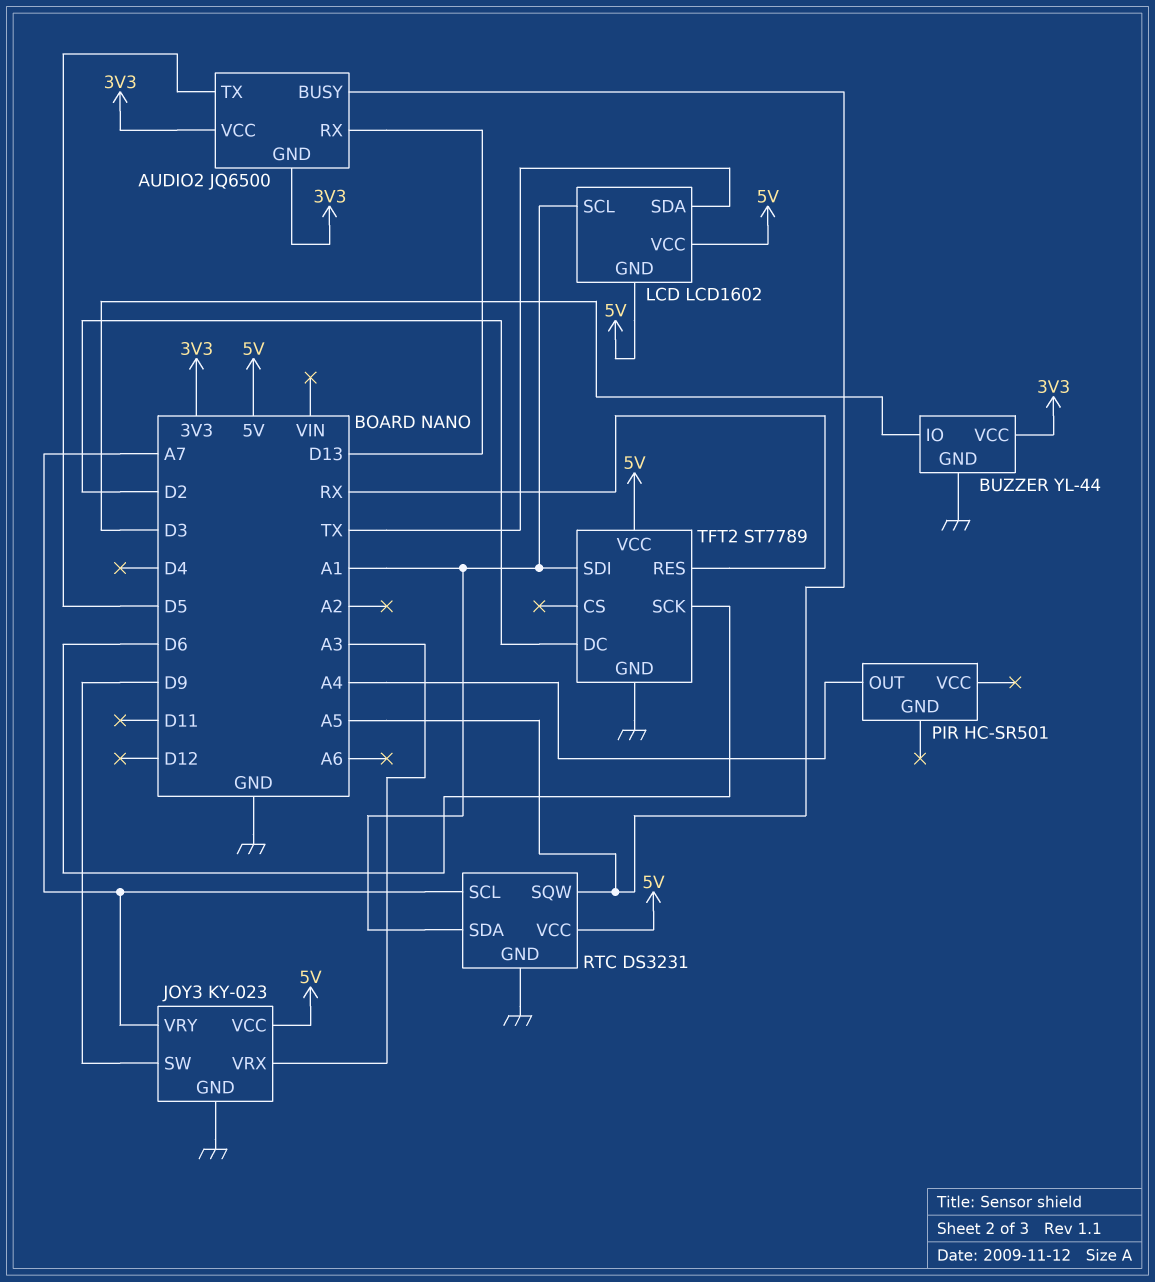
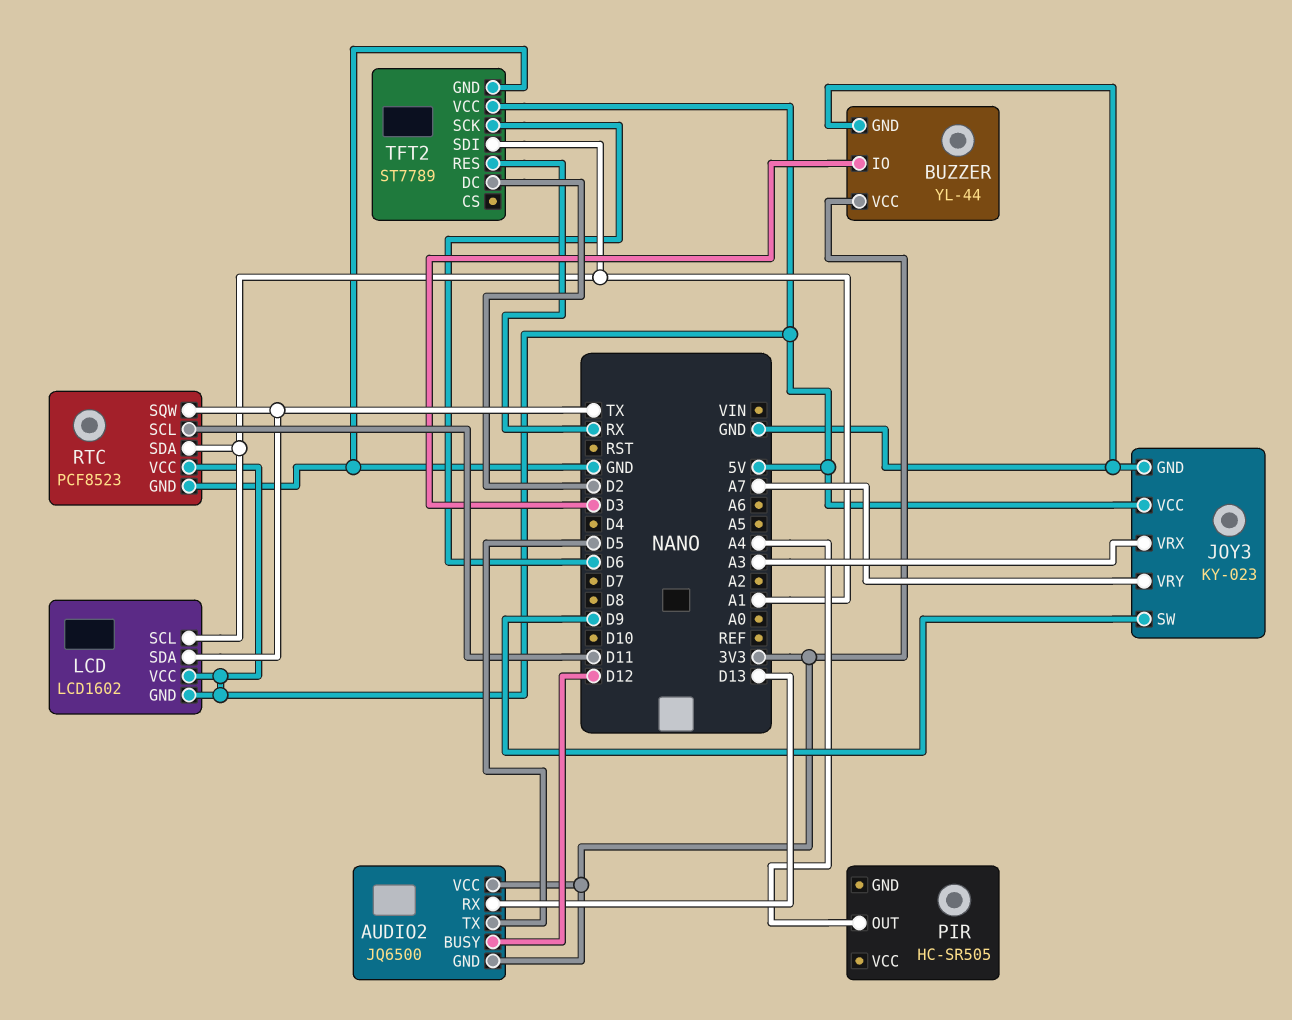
AUDIO2 pin BUSY: A5 -> D12
PIR: HC-SR501 -> HC-SR505
RTC: DS3231 -> PCF8523
RTC pin SCL: A7 -> D11
RTC pin SQW: A5 -> TX

